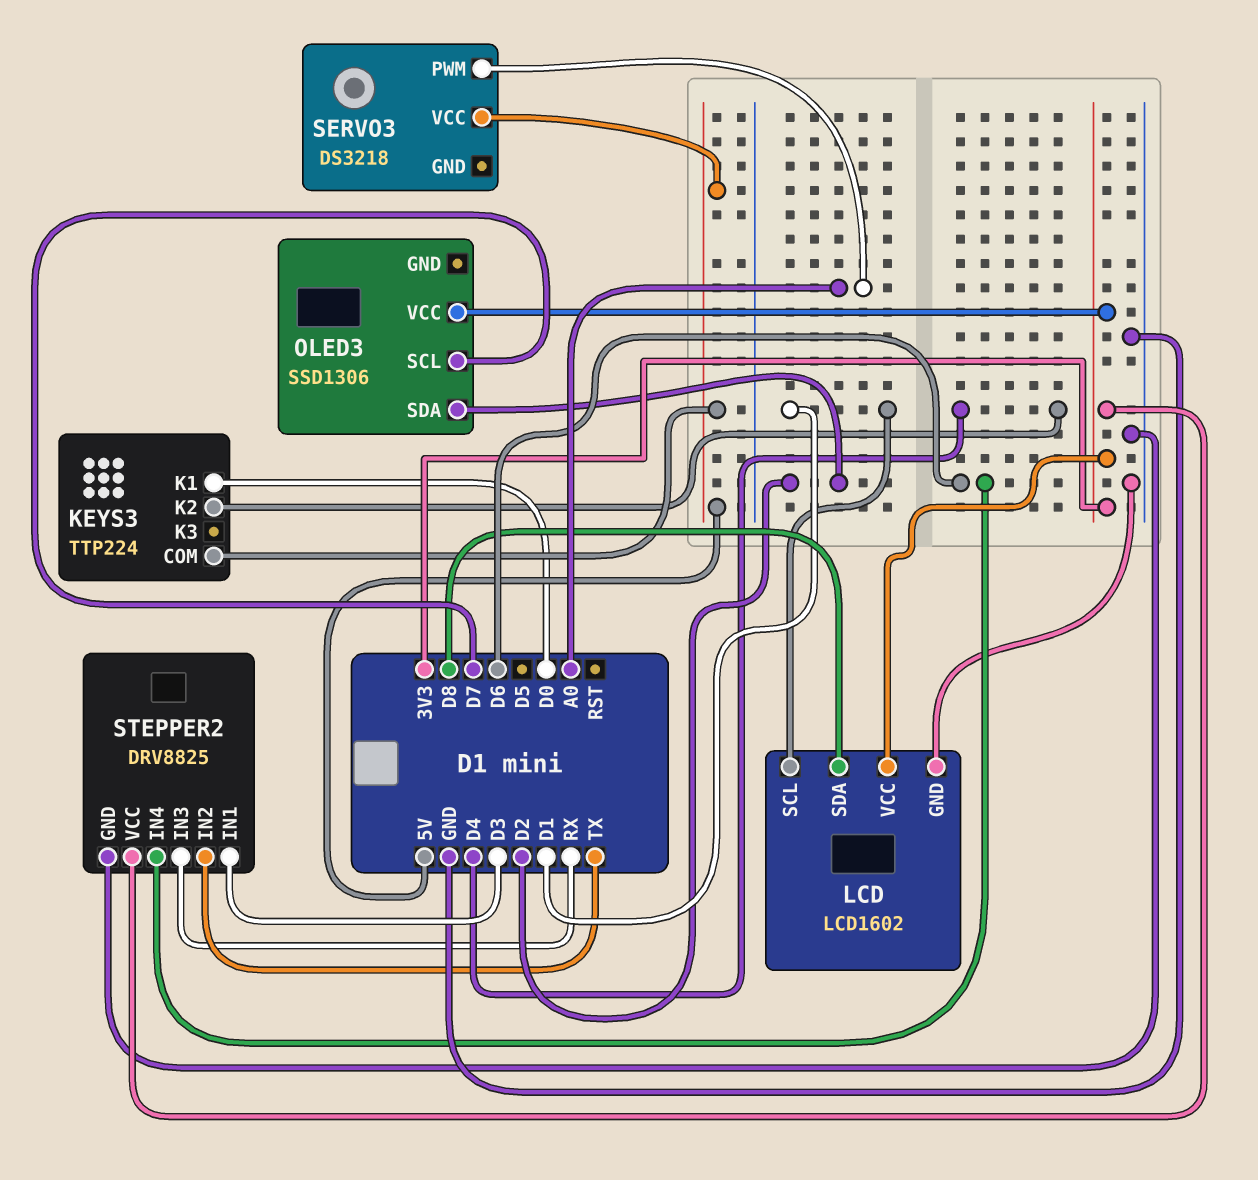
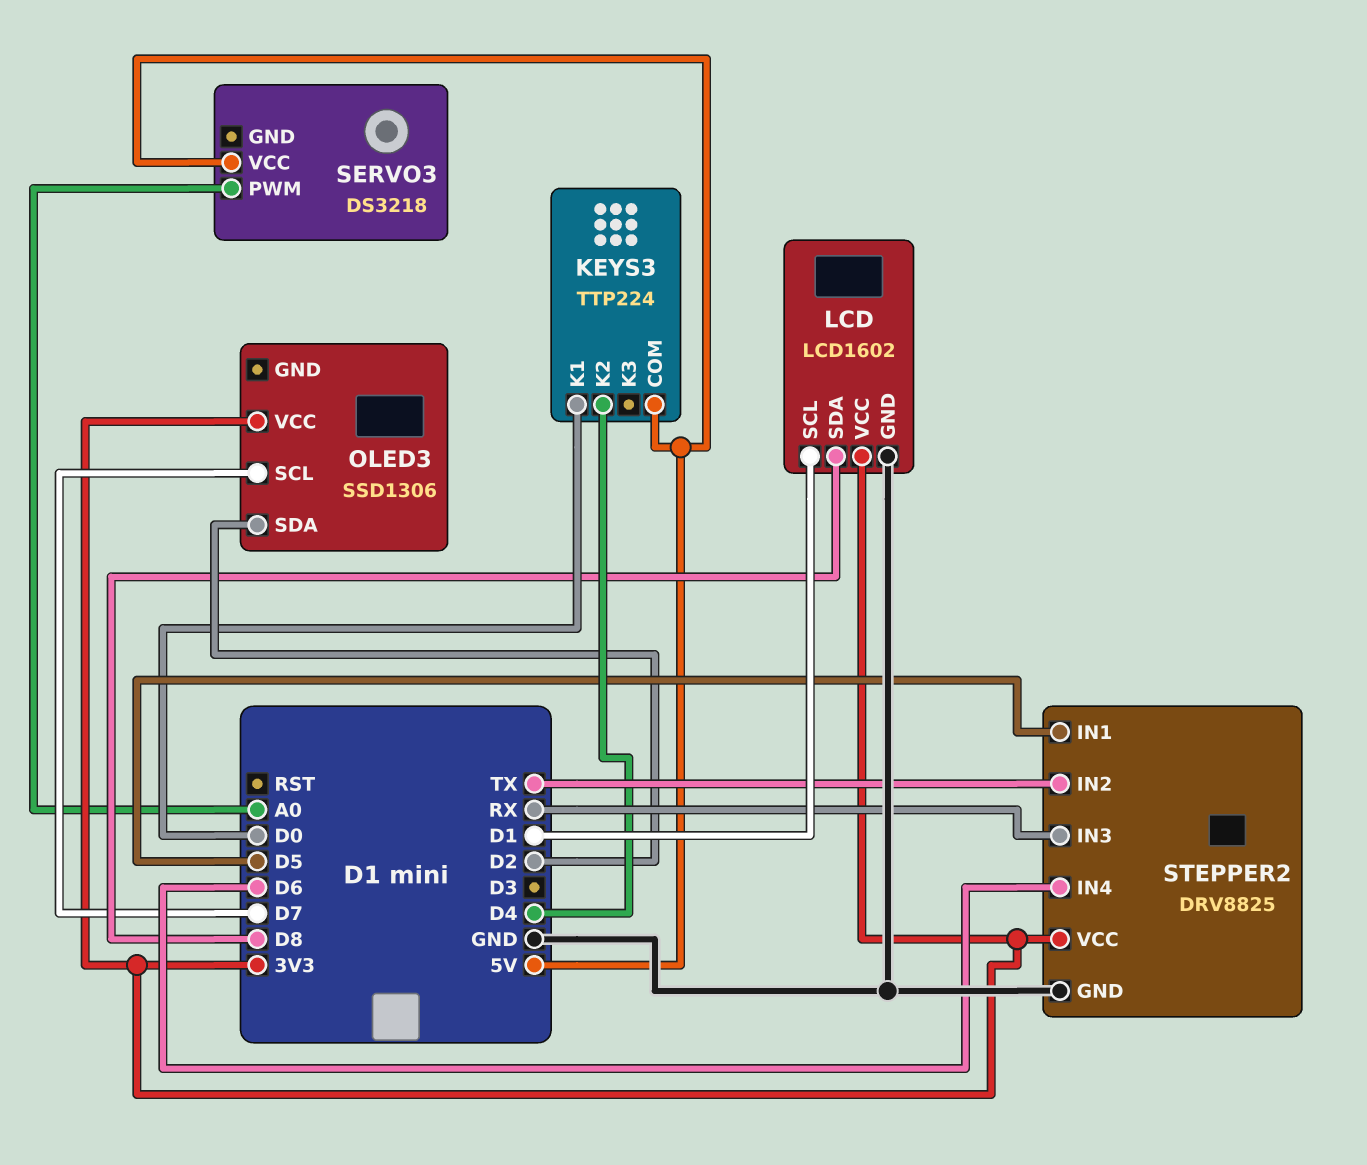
STEPPER2 pin IN1: D3 -> D5

